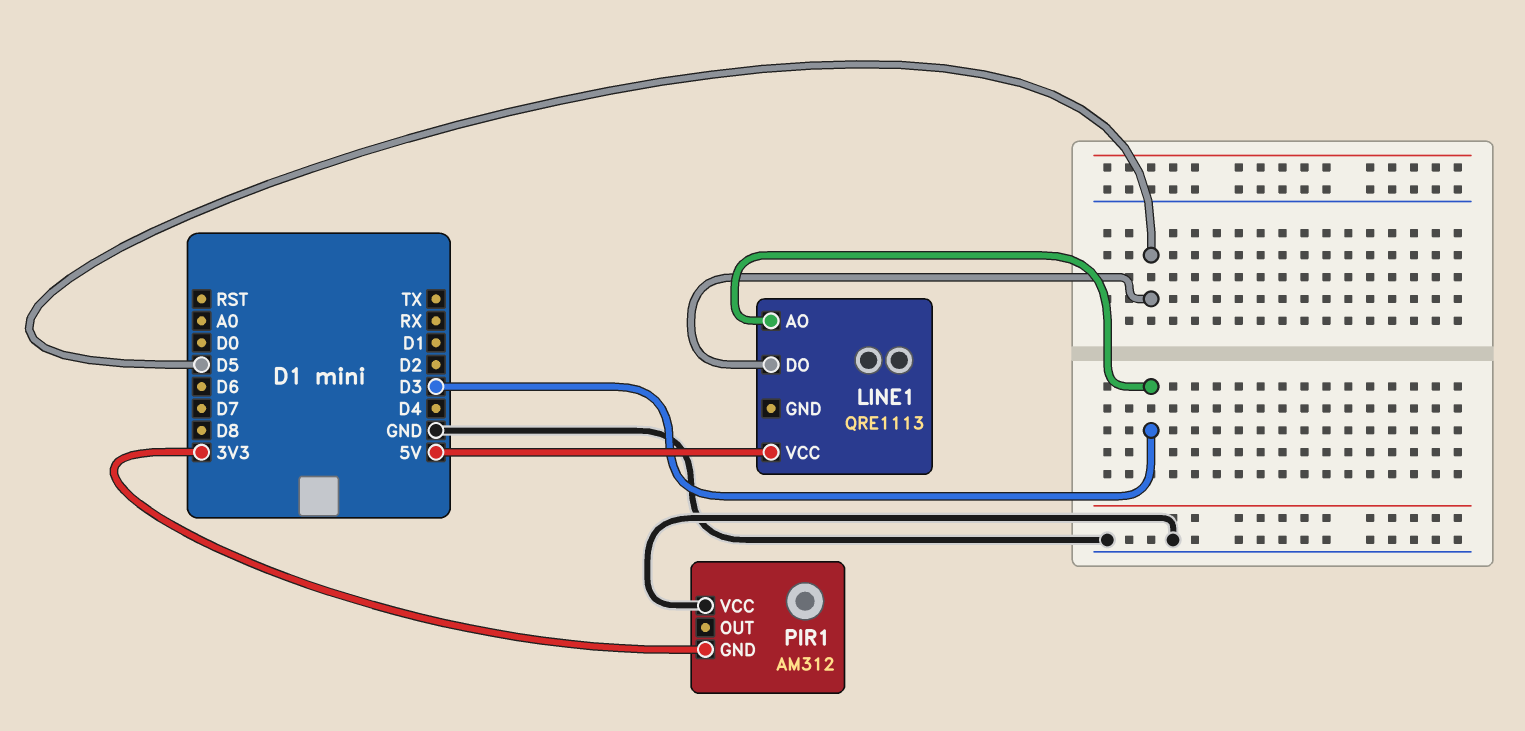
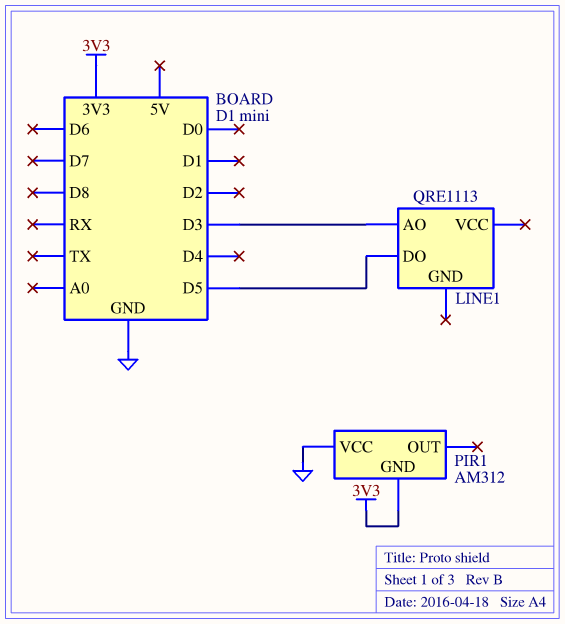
LINE1 pin VCC: 5V -> none

